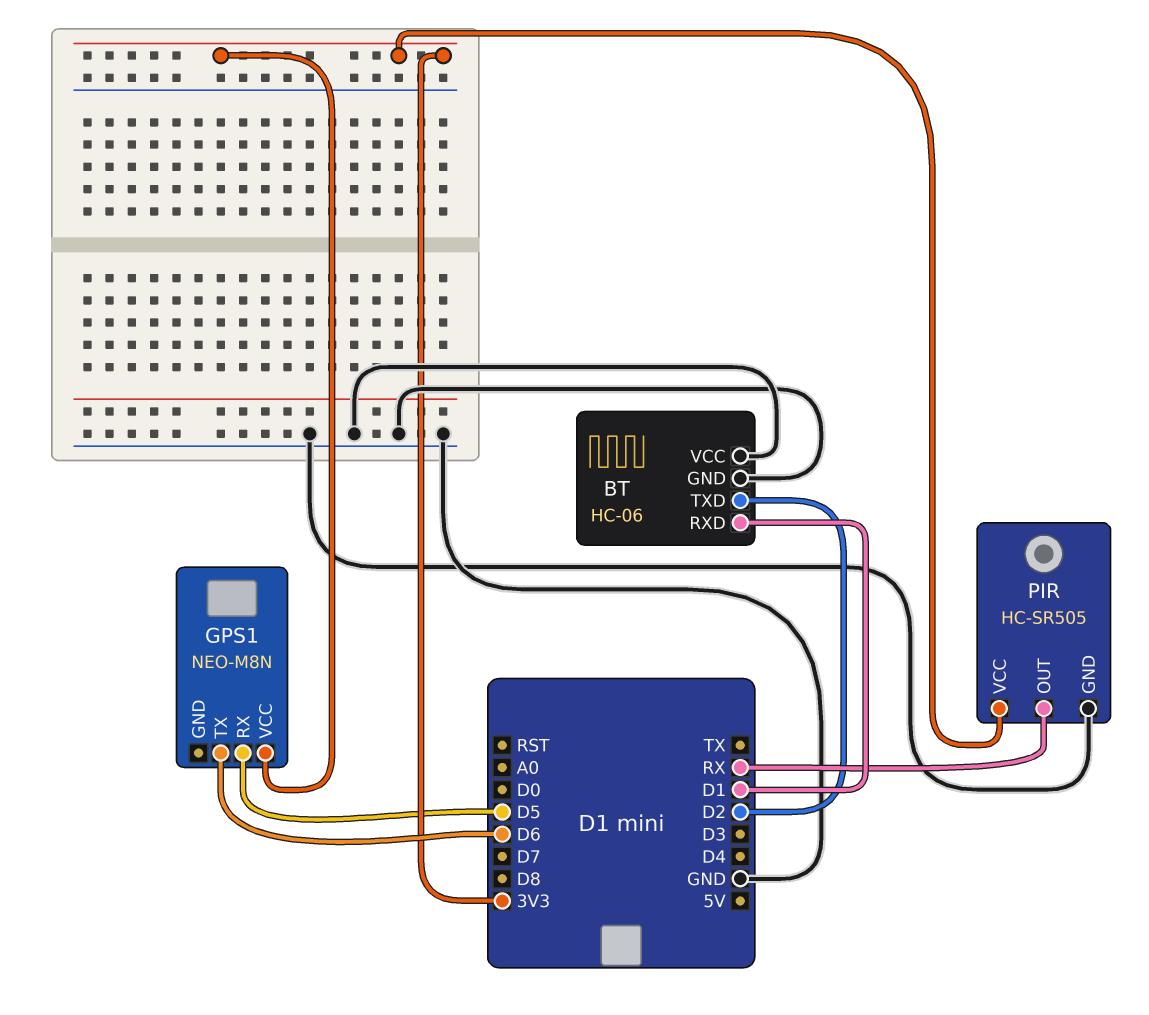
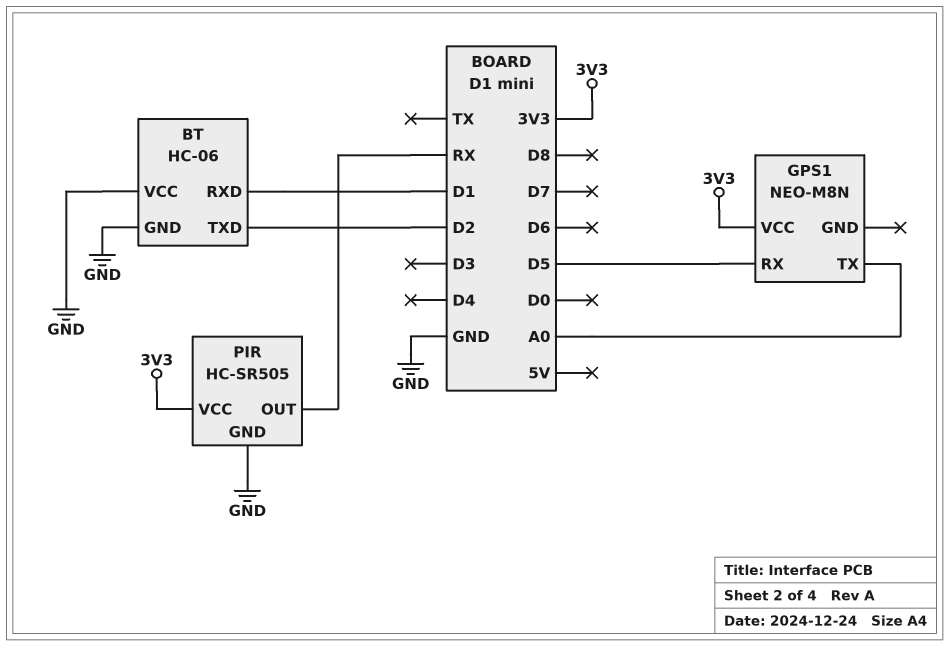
GPS1 pin TX: D6 -> A0

